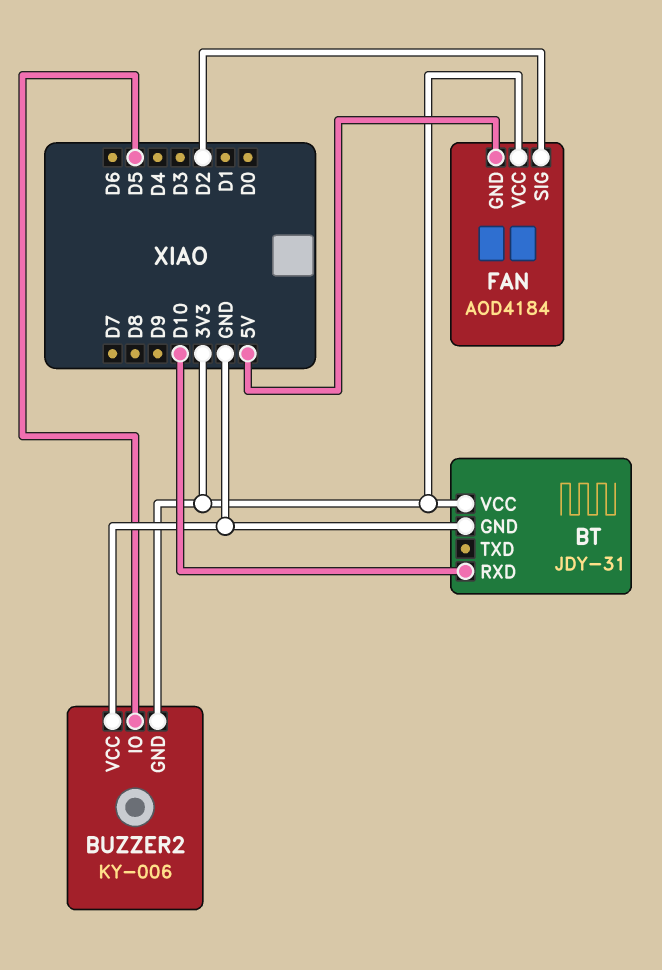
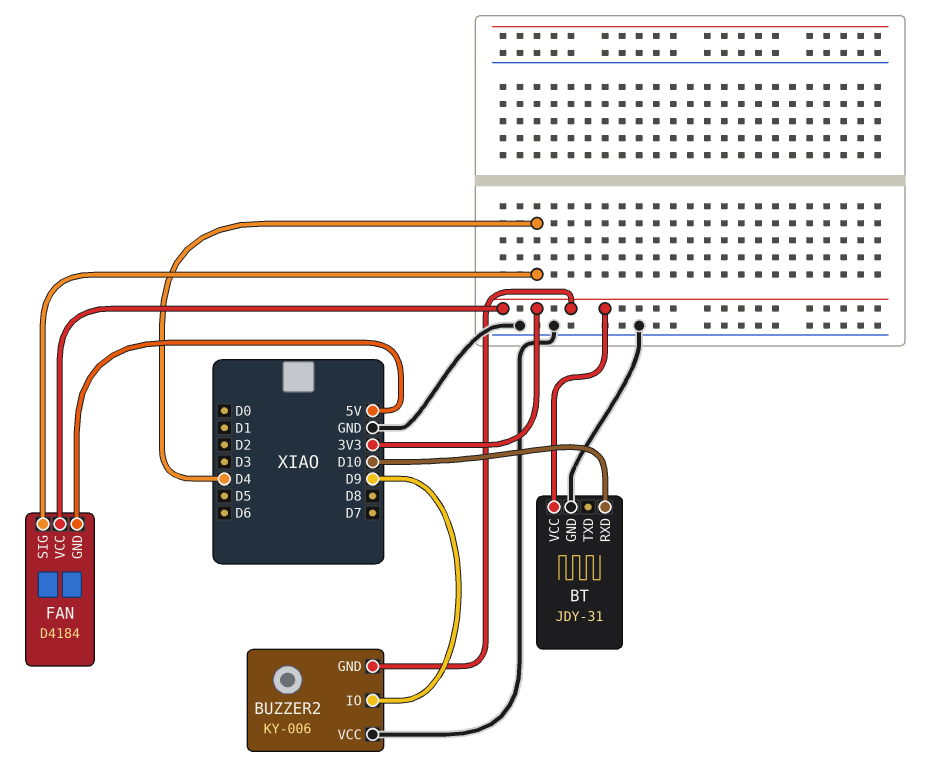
BUZZER2 pin IO: D5 -> D9
FAN: AOD4184 -> D4184
FAN pin SIG: D2 -> D4

